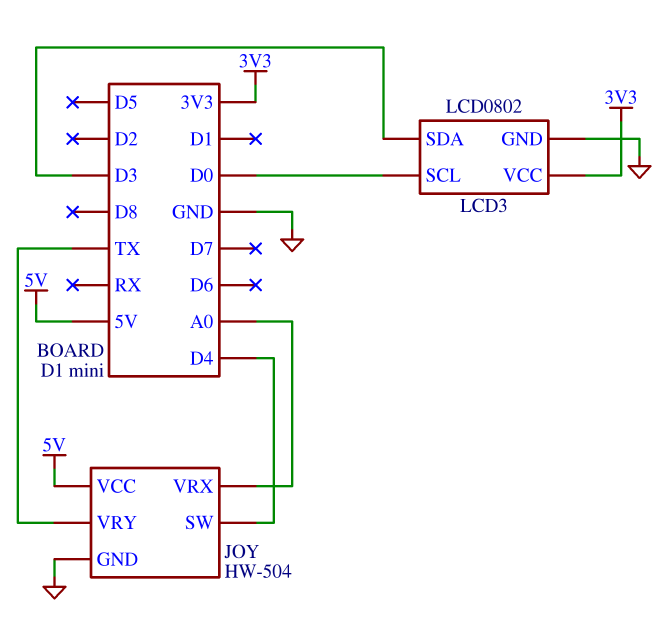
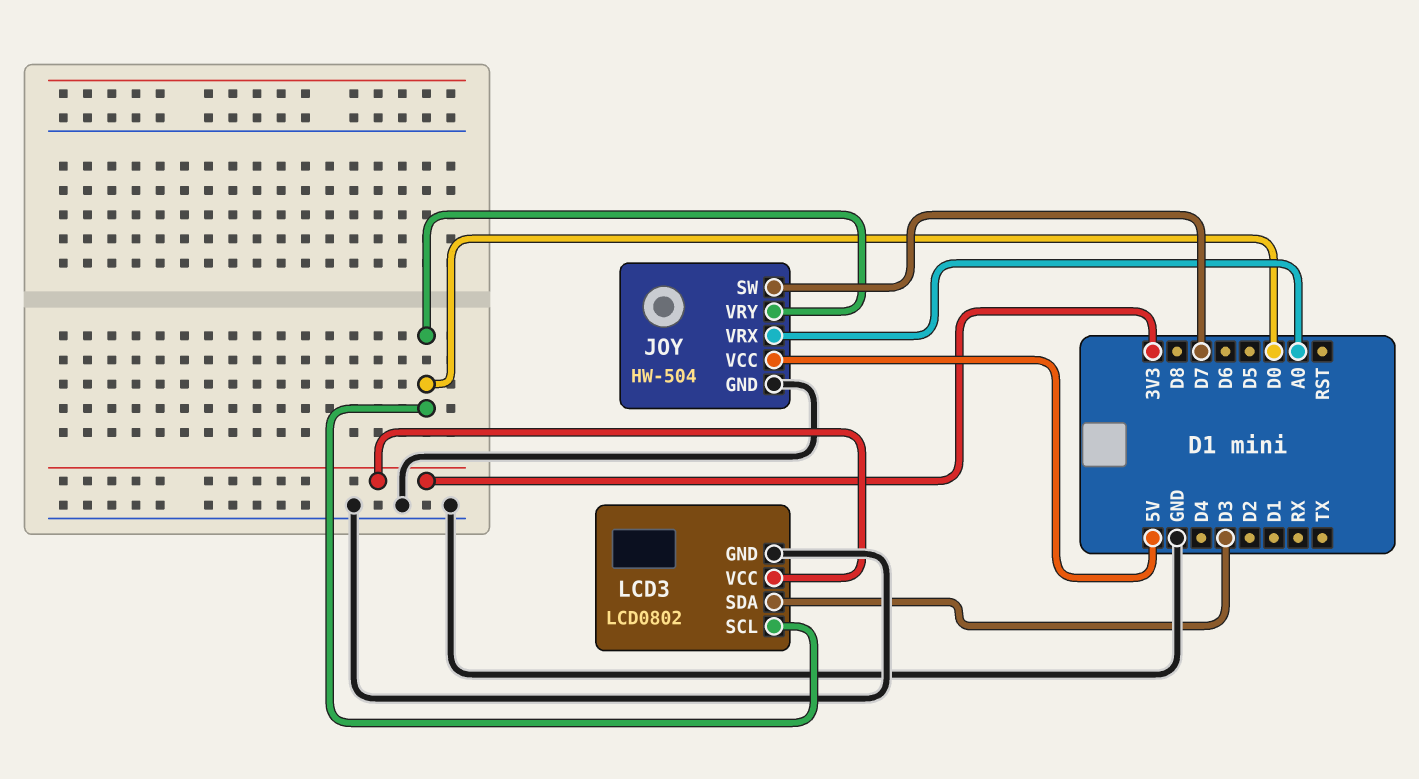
JOY pin SW: D4 -> D7
JOY pin VRY: TX -> D0

